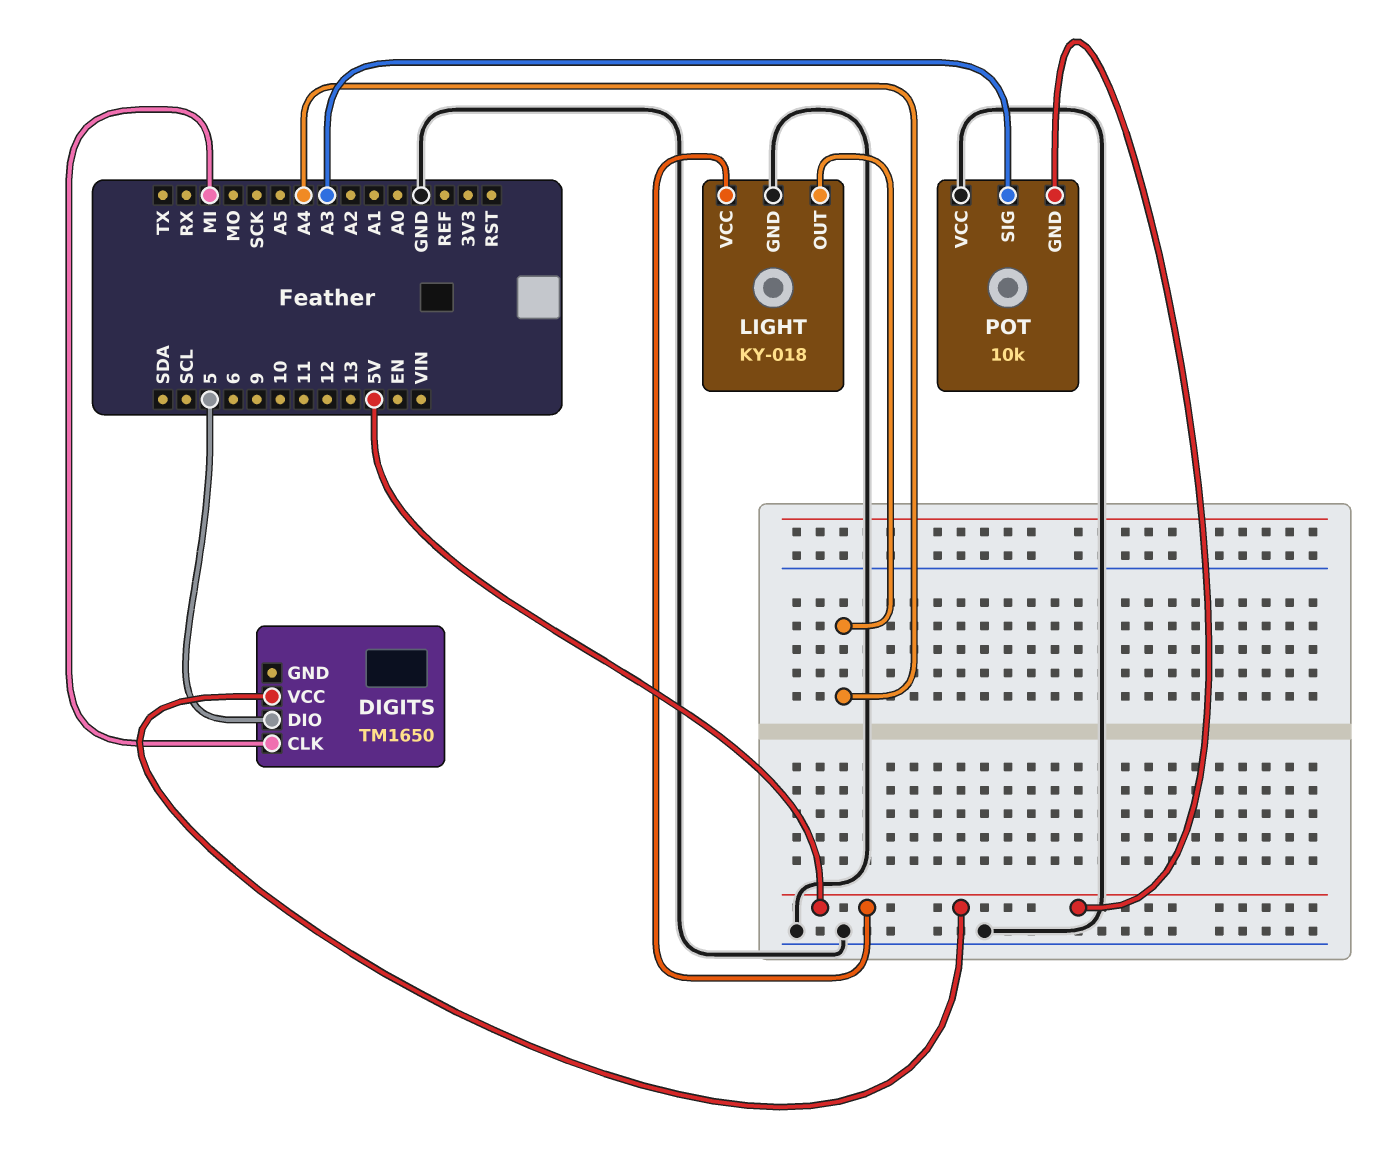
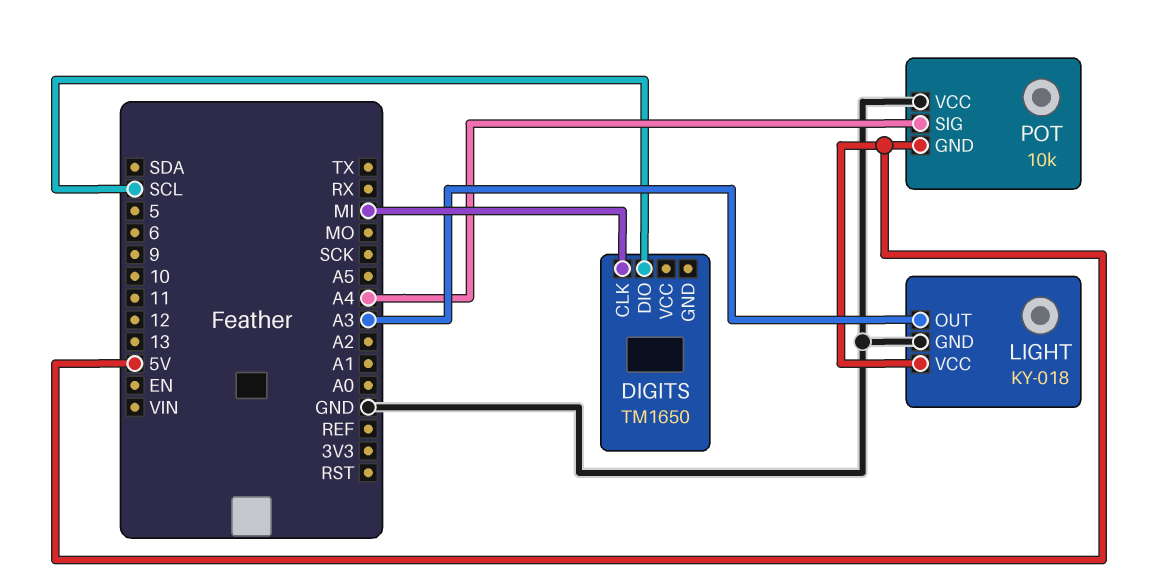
DIGITS pin DIO: 5 -> SCL
DIGITS pin VCC: 5V -> none
LIGHT pin OUT: A4 -> A3
POT pin SIG: A3 -> A4

